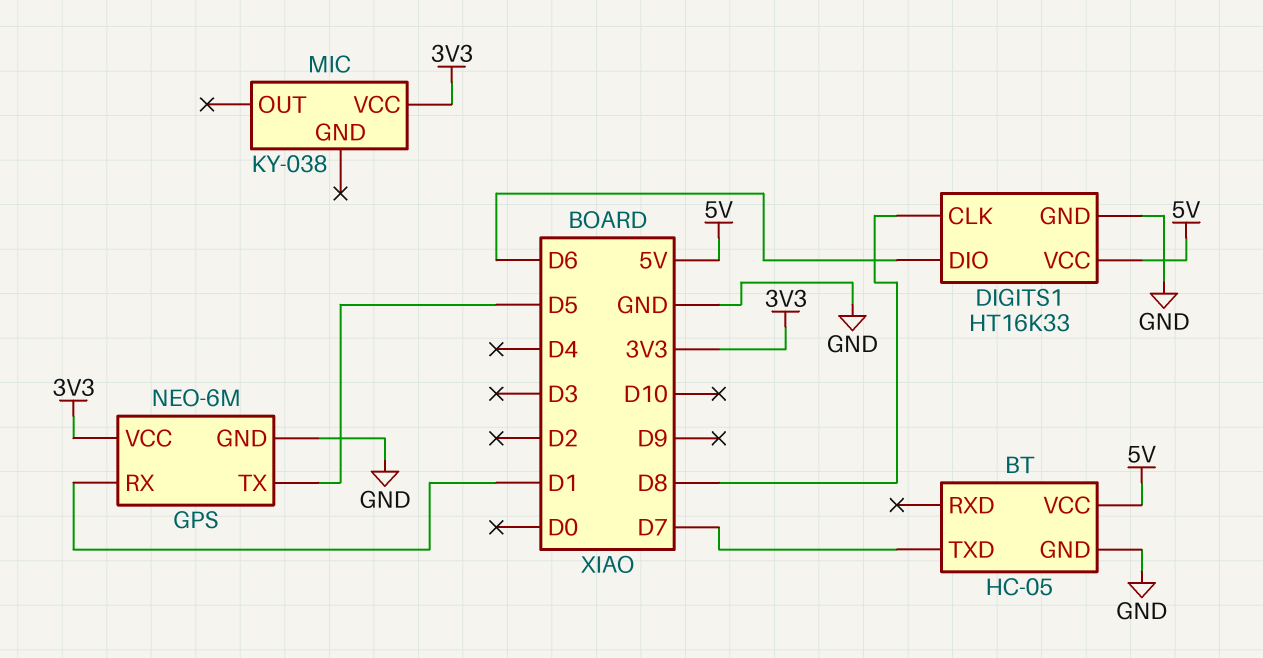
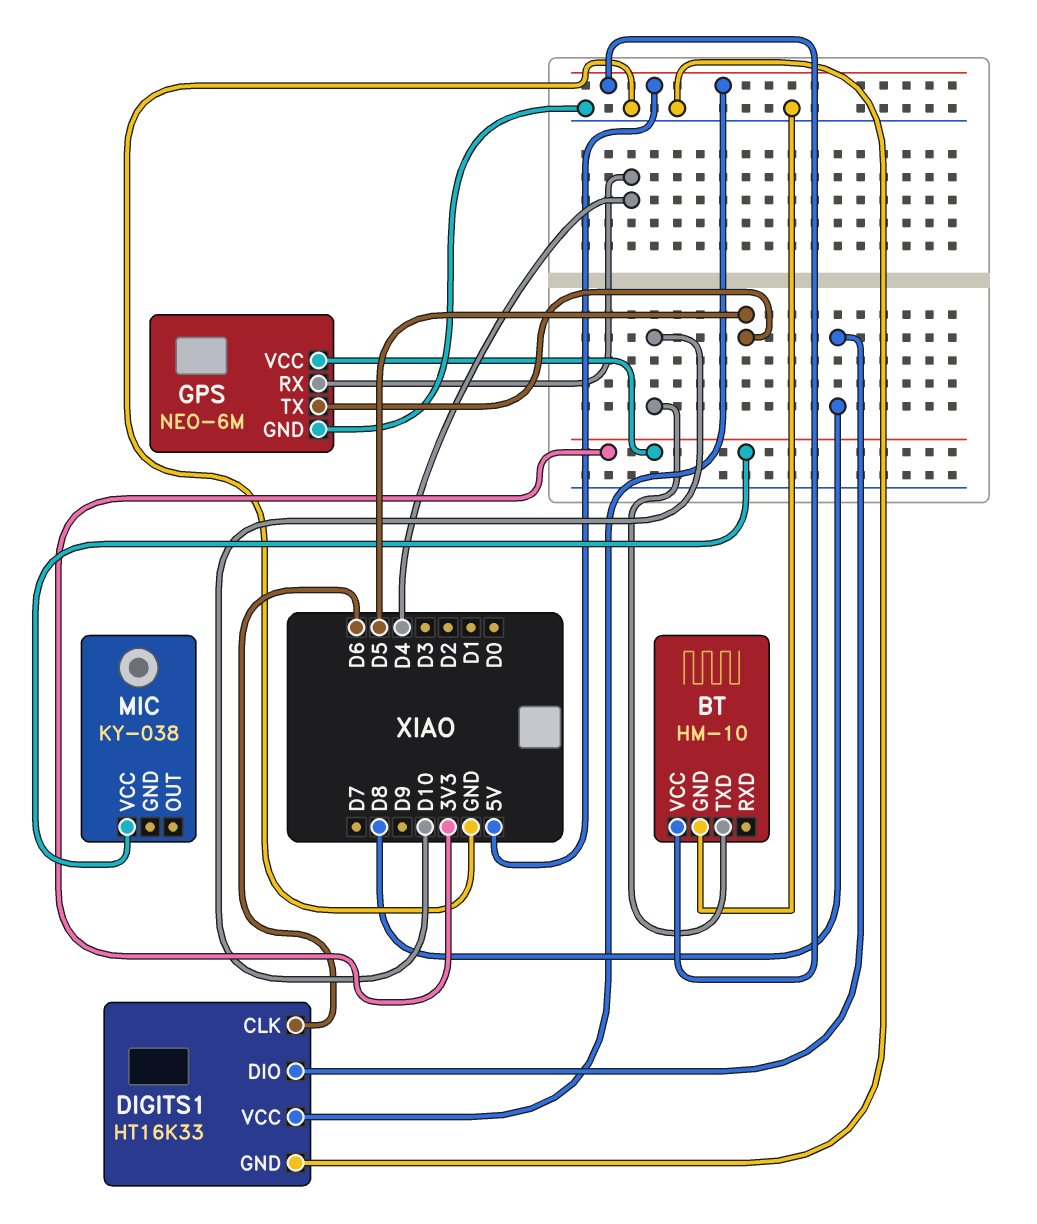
BT: HC-05 -> HM-10
BT pin TXD: D7 -> D10
DIGITS1 pin CLK: D8 -> D6
DIGITS1 pin DIO: D6 -> D8
GPS pin RX: D1 -> D4

